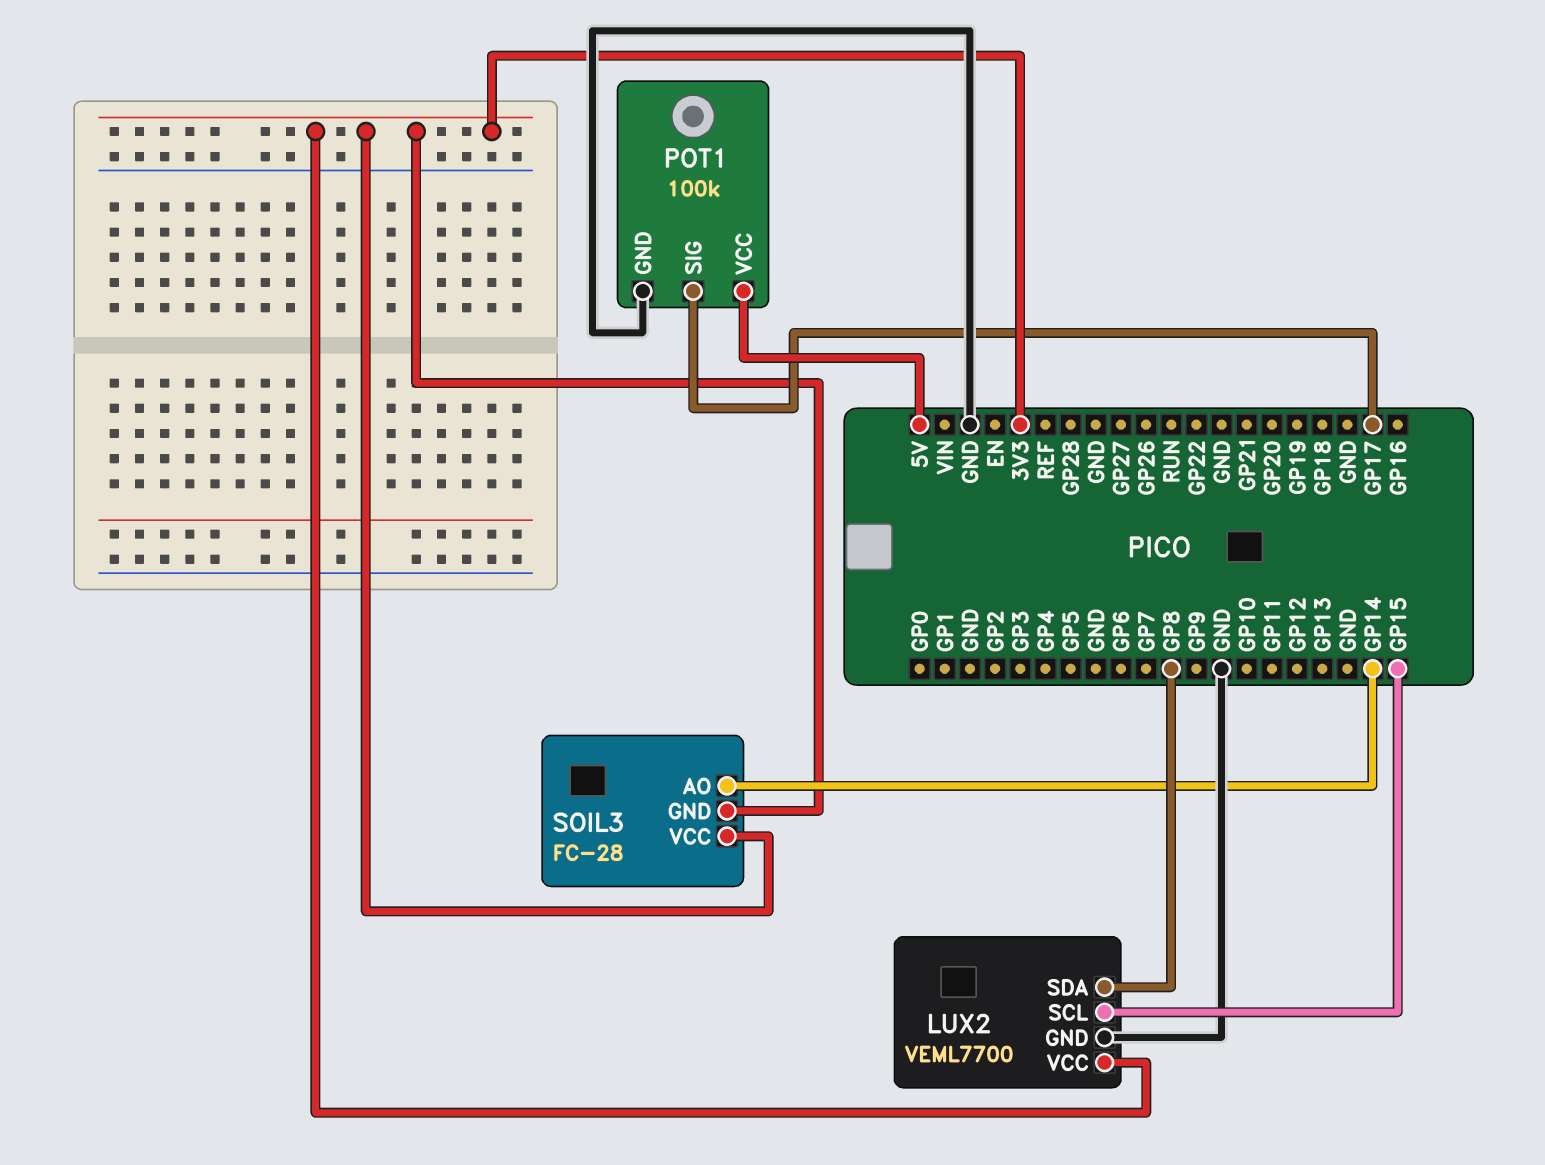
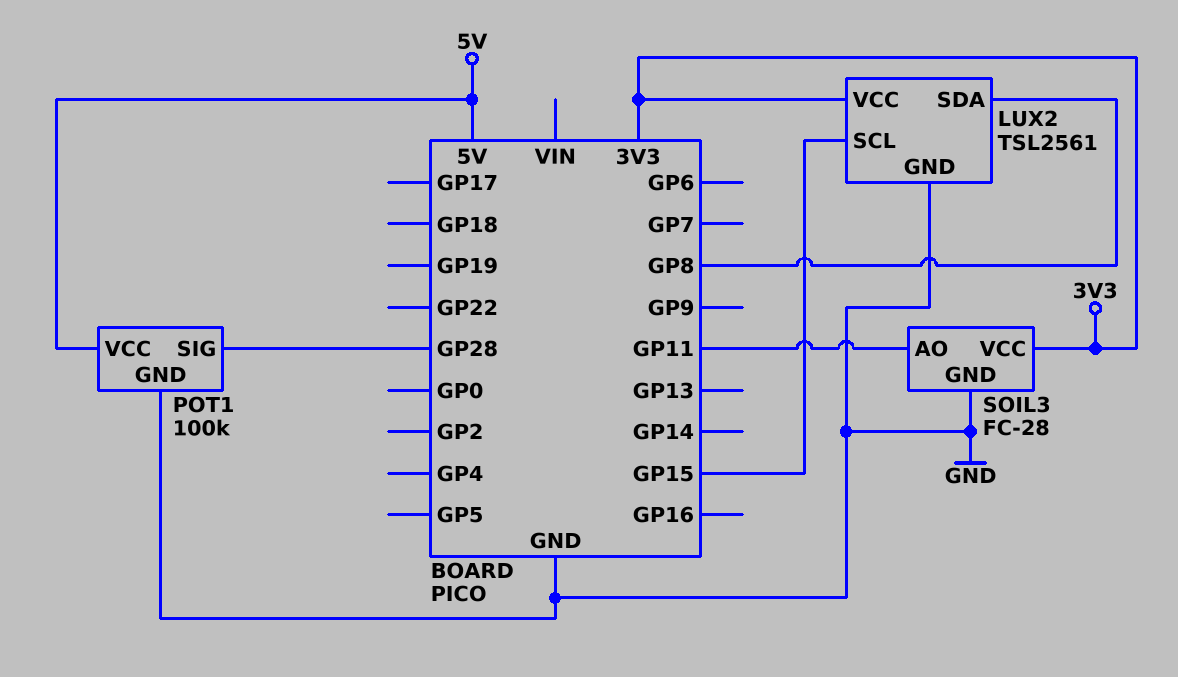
LUX2: VEML7700 -> TSL2561
POT1 pin SIG: GP17 -> GP28
SOIL3 pin AO: GP14 -> GP11
SOIL3 pin GND: 3V3 -> GND

